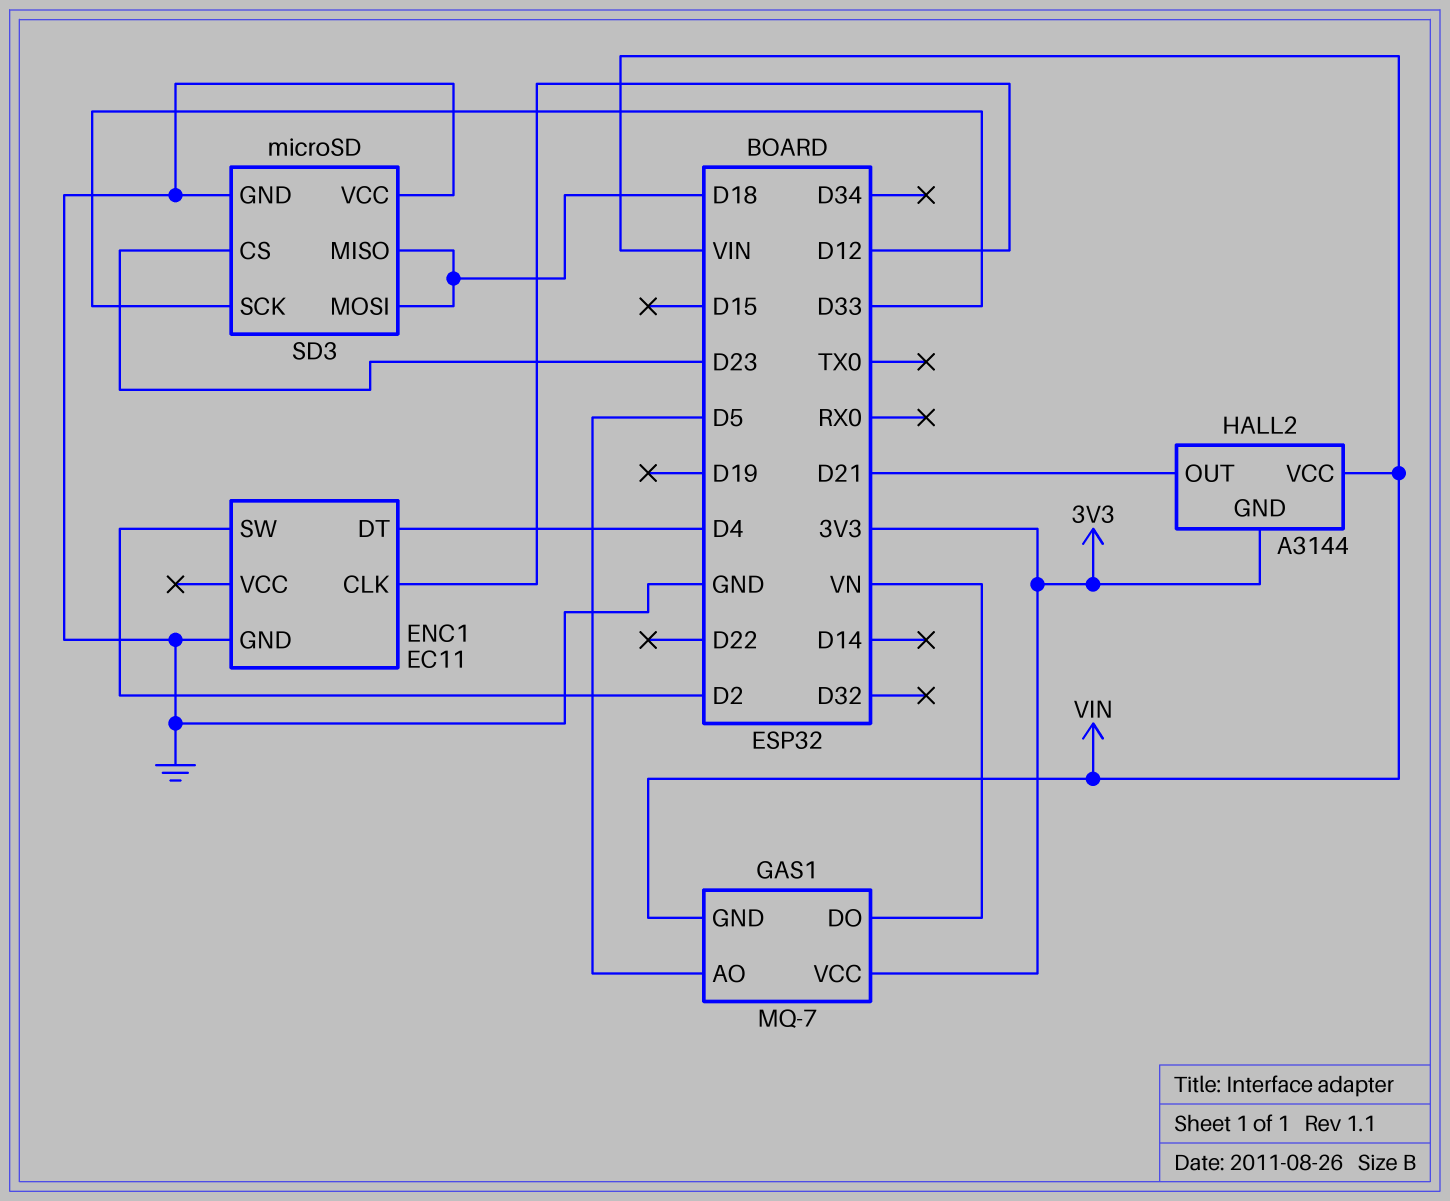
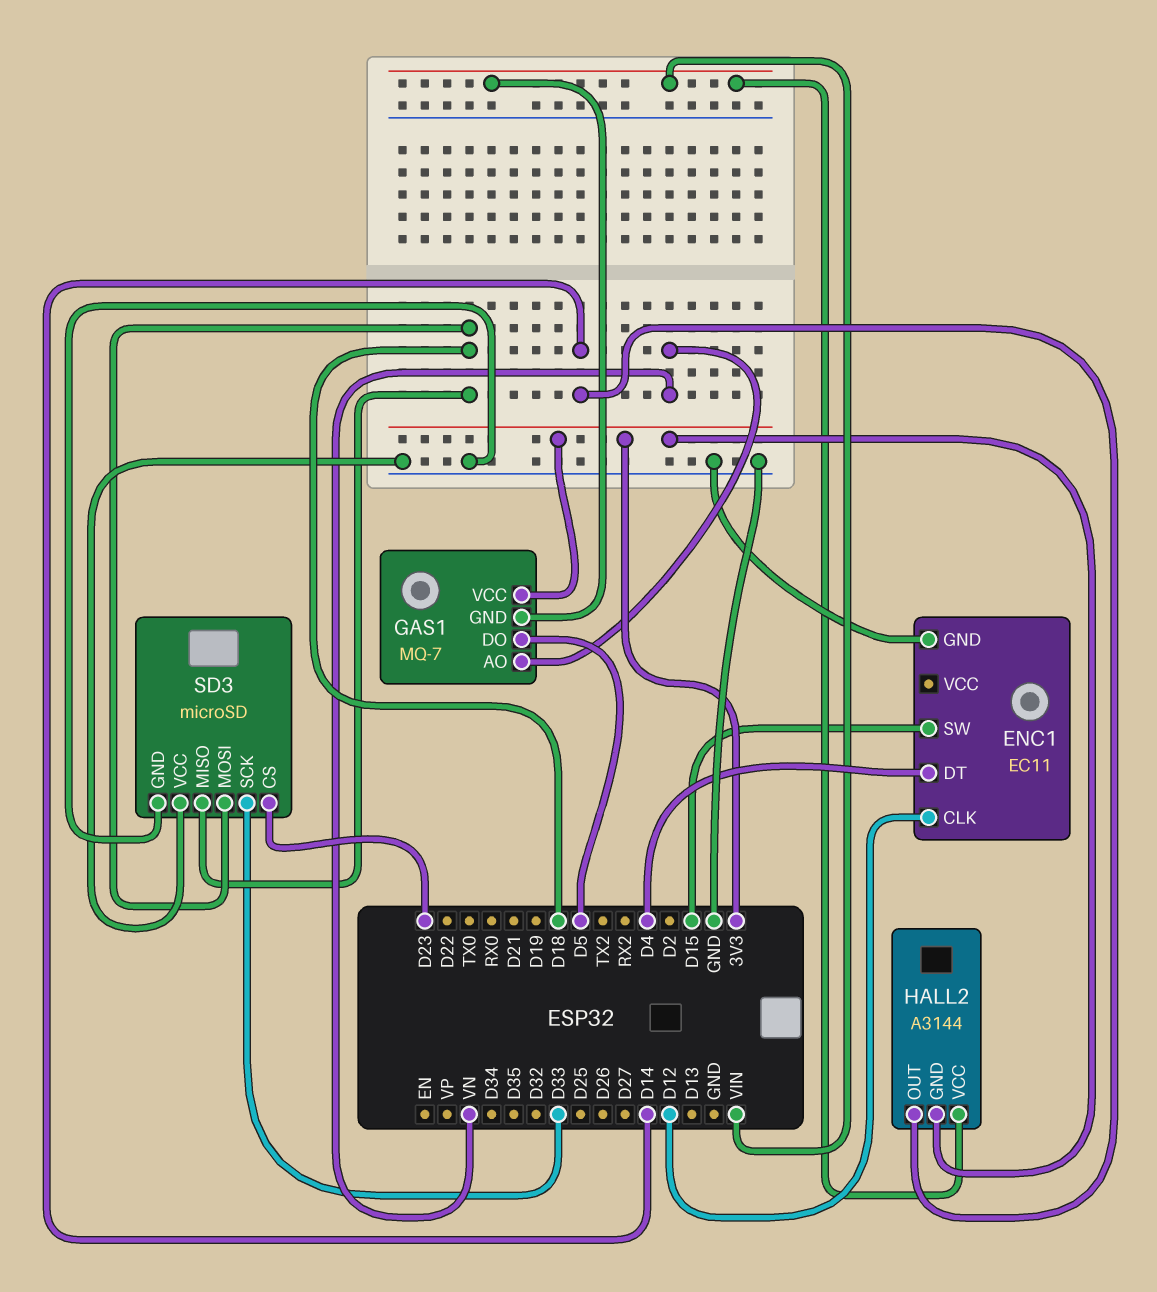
ENC1 pin SW: D2 -> D15
GAS1 pin AO: D5 -> VN
GAS1 pin DO: VN -> D5
HALL2 pin OUT: D21 -> D14

